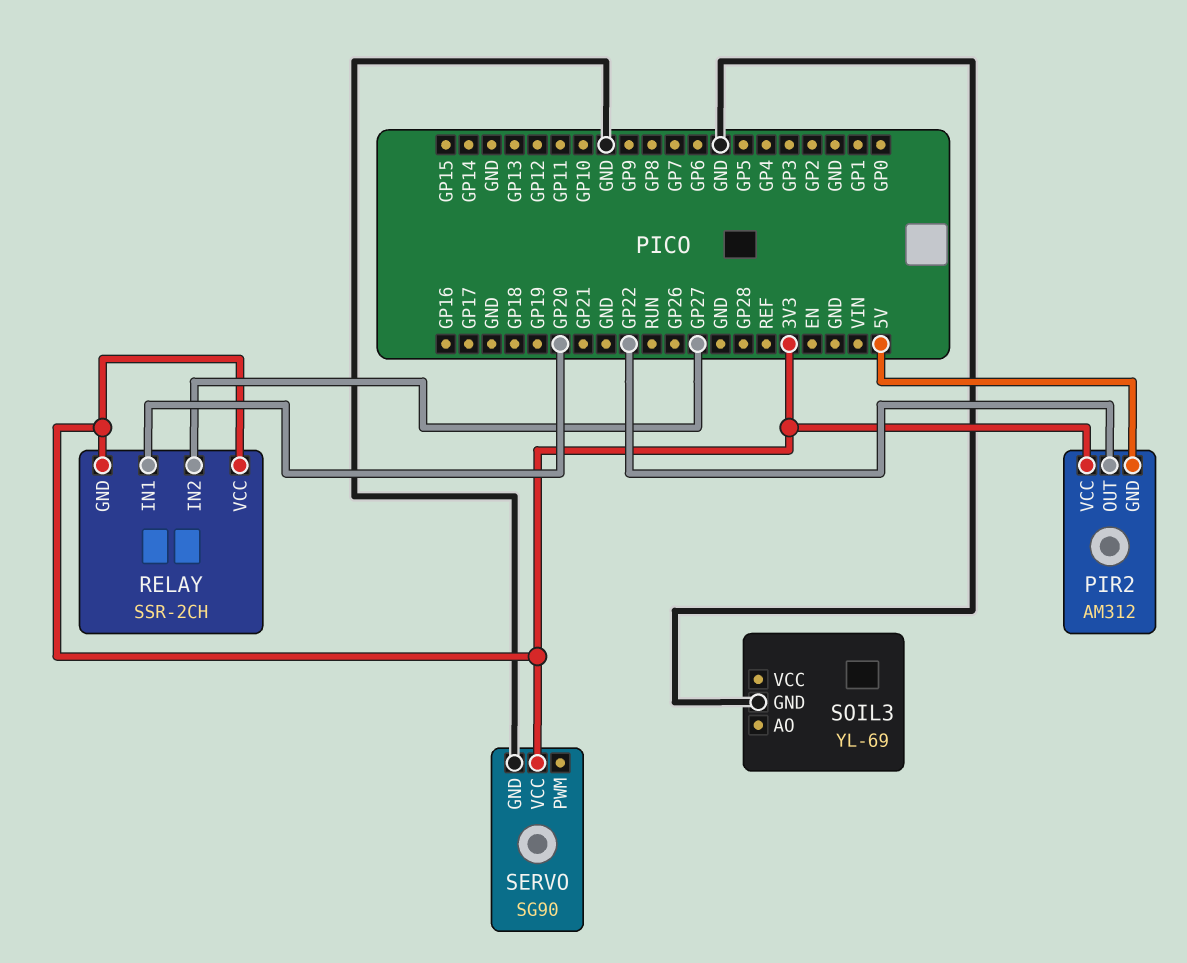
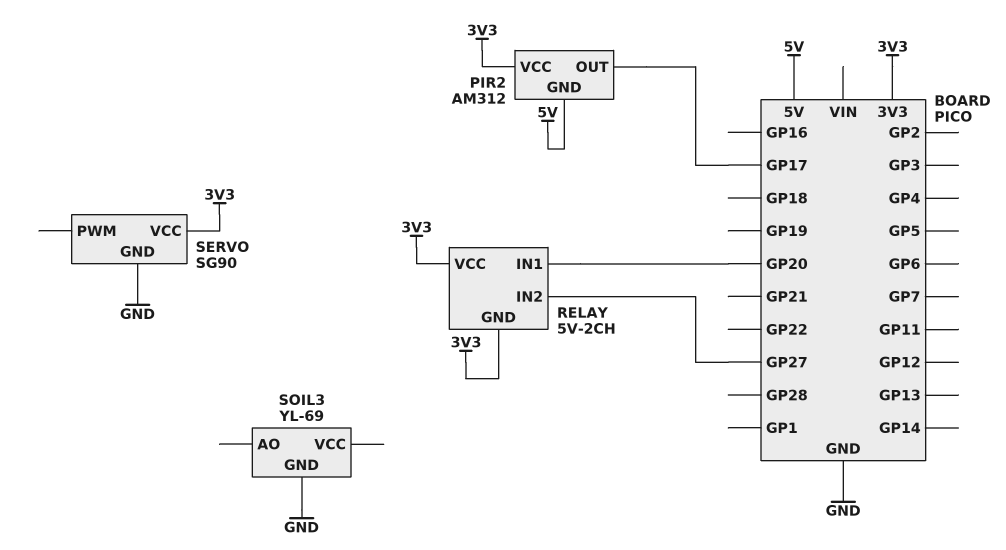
PIR2 pin OUT: GP22 -> GP17
RELAY: SSR-2CH -> 5V-2CH

